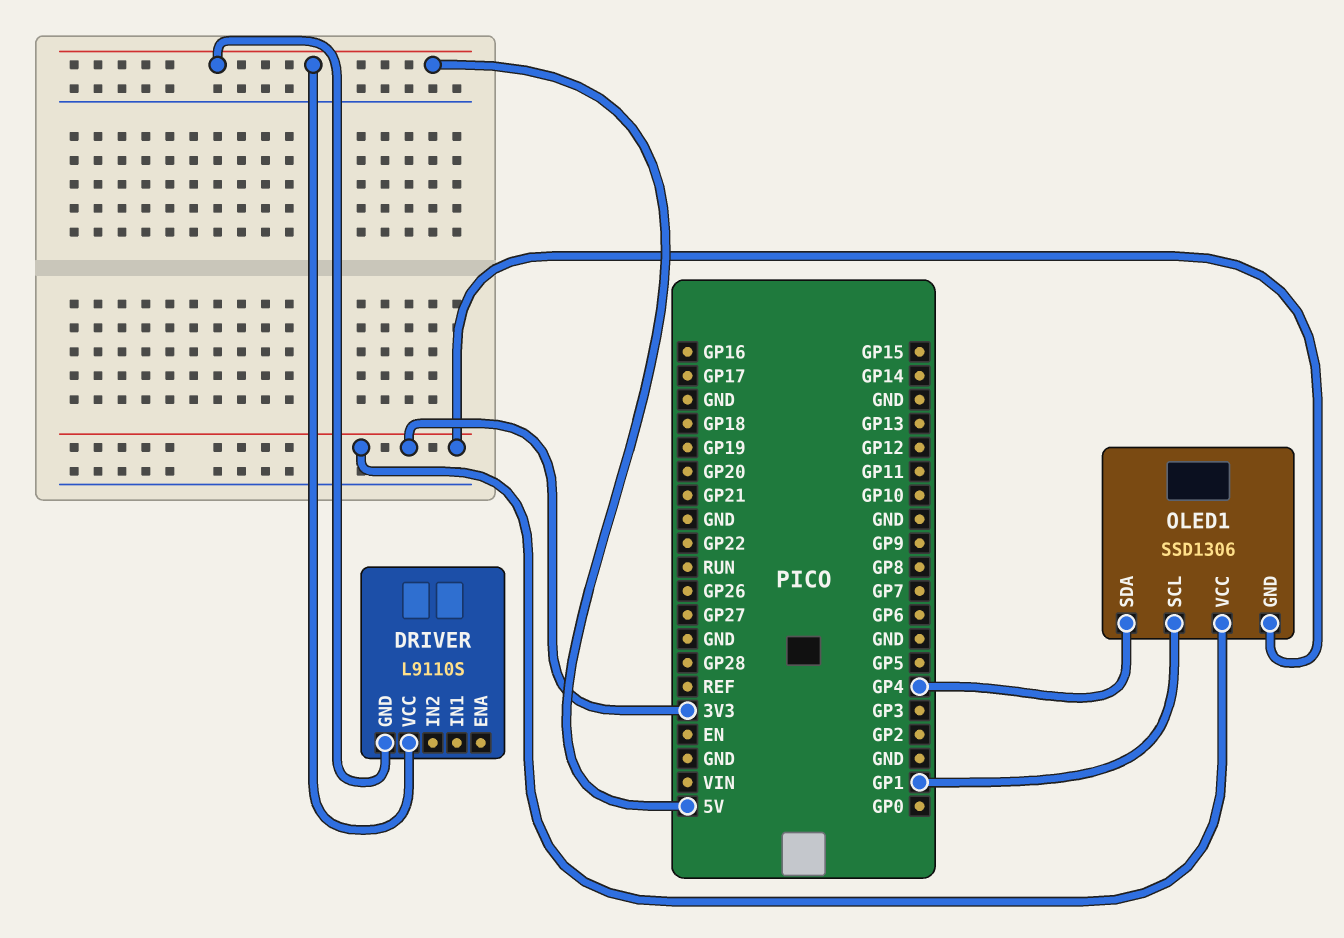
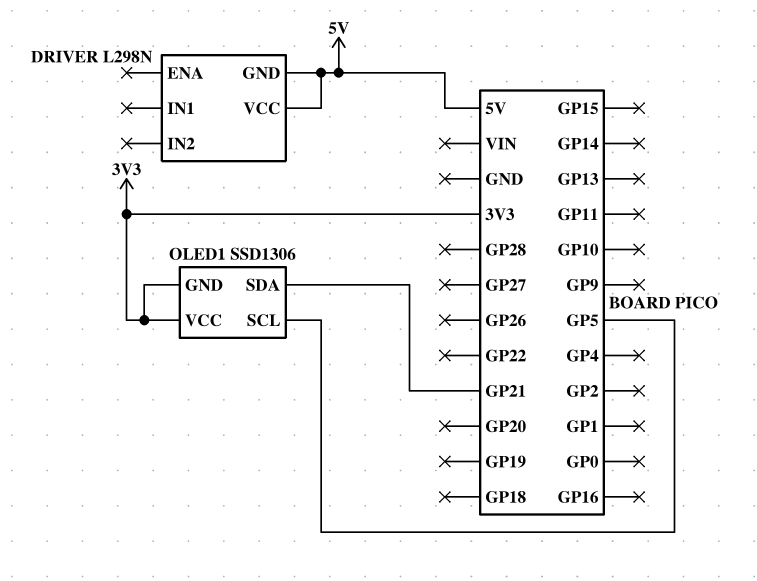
DRIVER: L9110S -> L298N
OLED1 pin SCL: GP1 -> GP5
OLED1 pin SDA: GP4 -> GP21

